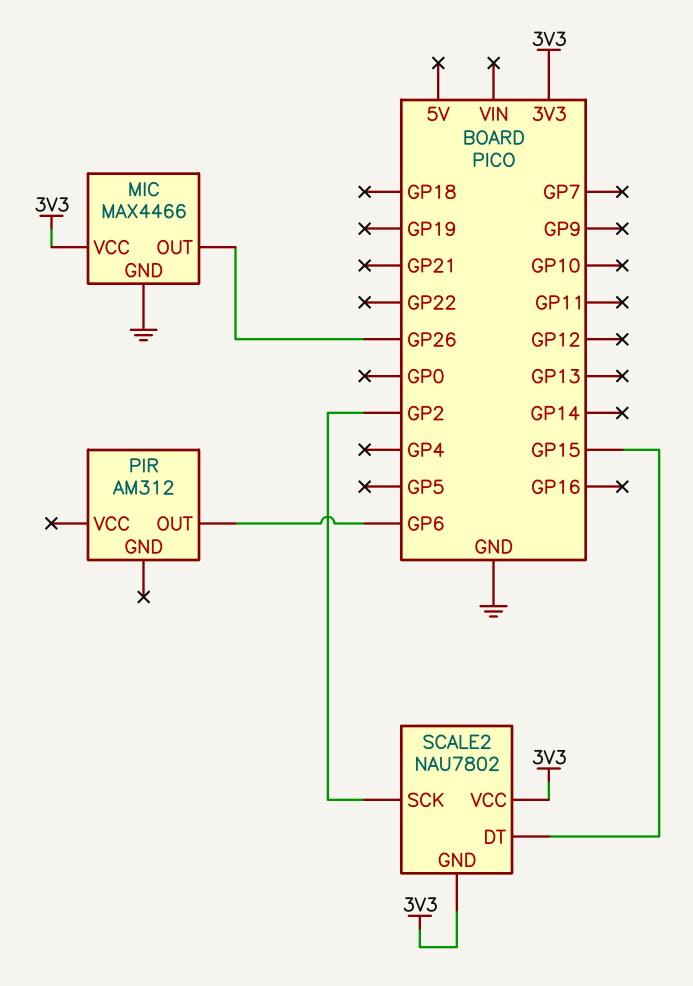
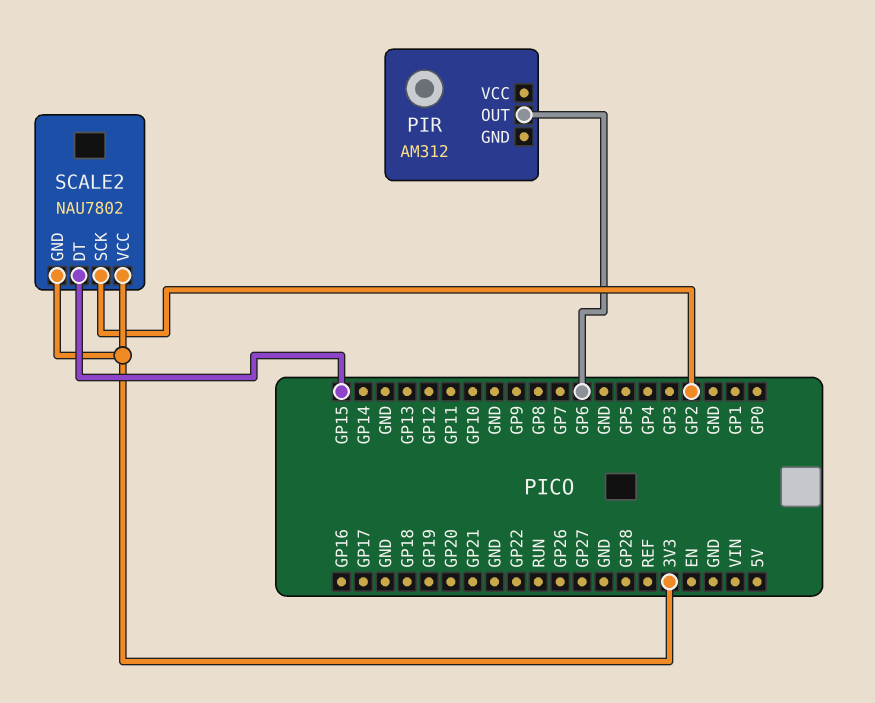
MIC: MAX4466 -> none
MIC pin GND: GND -> none
MIC pin OUT: GP26 -> none
MIC pin VCC: 3V3 -> none

